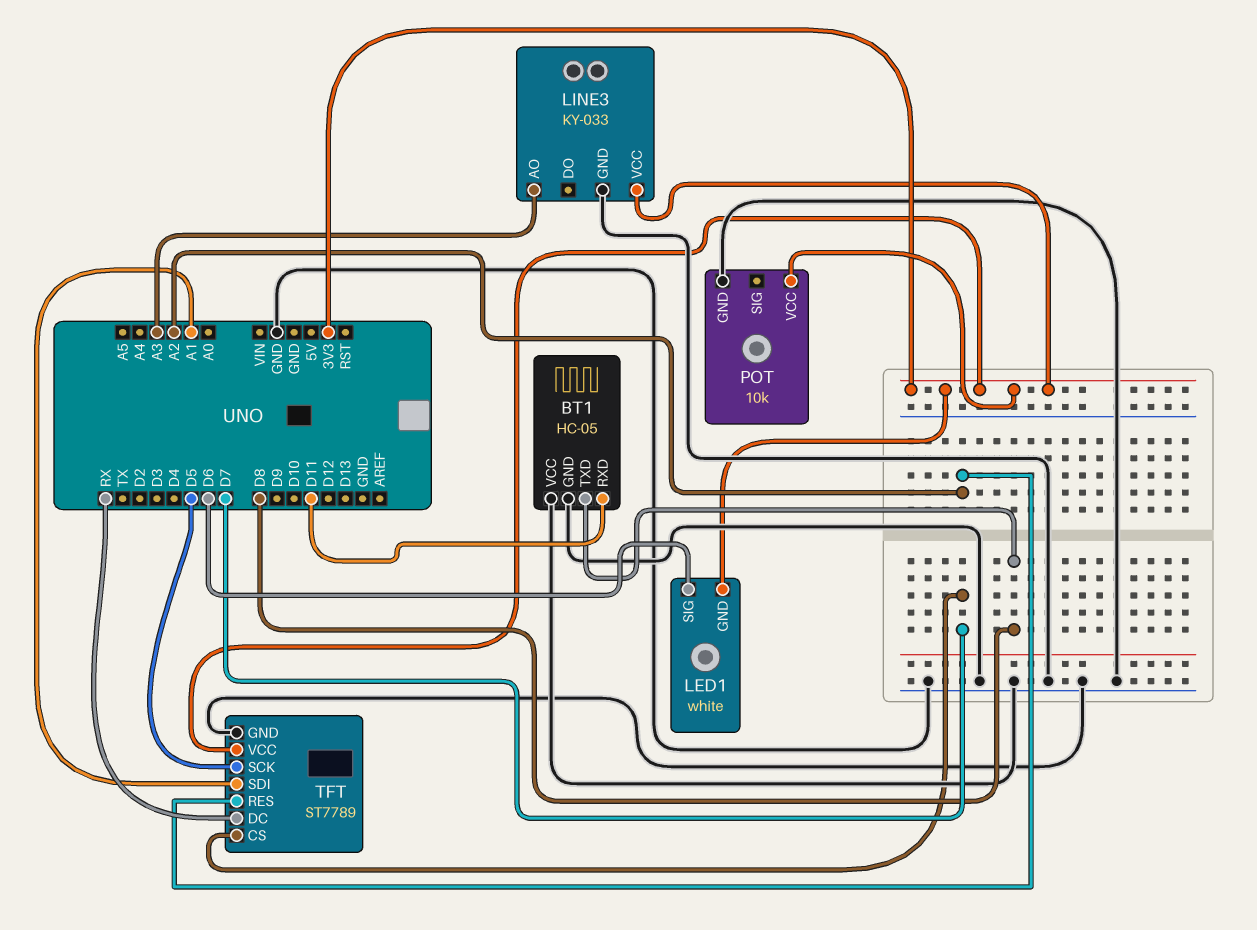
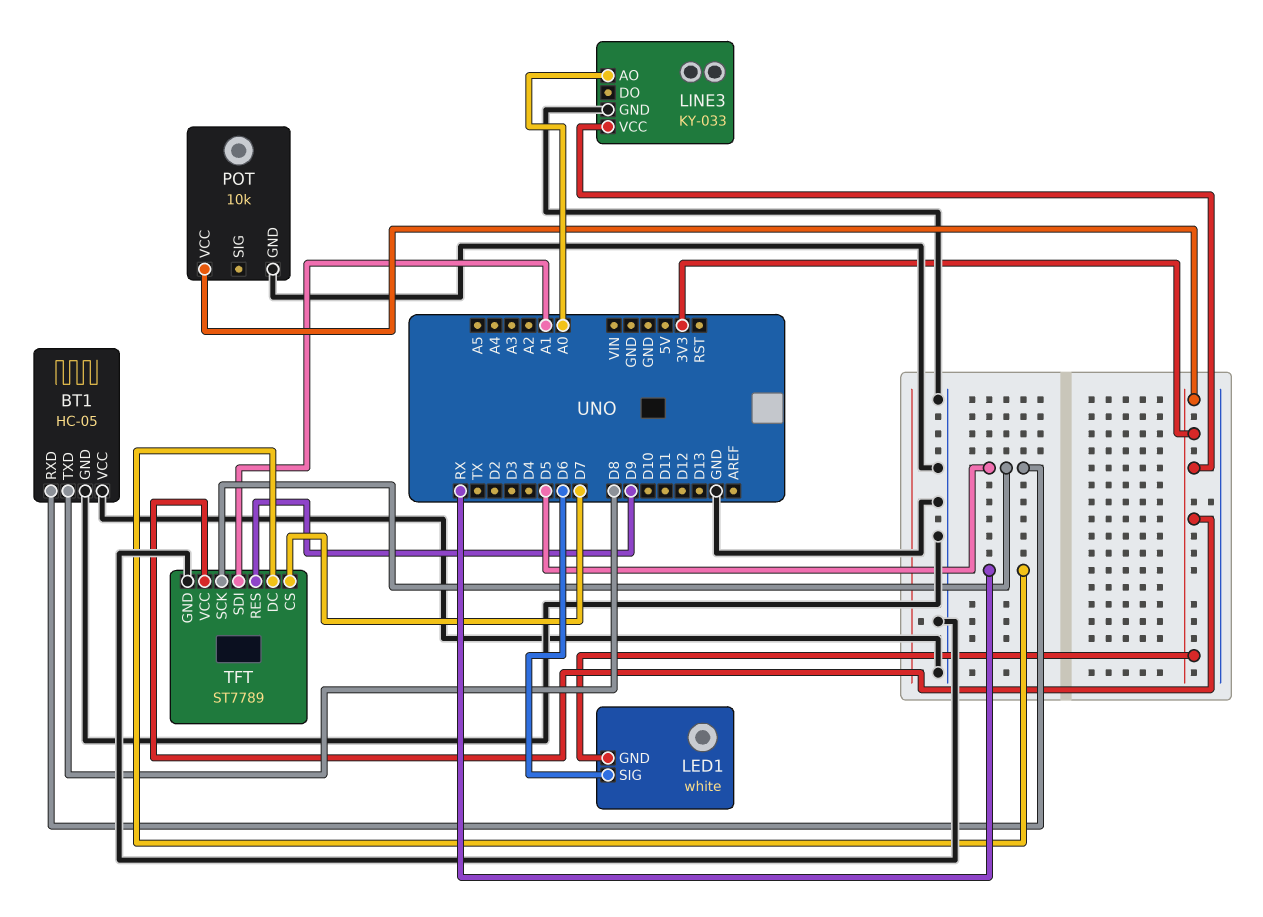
BT1 pin RXD: D11 -> D5
LINE3 pin AO: A3 -> A0
TFT pin RES: A2 -> D9

